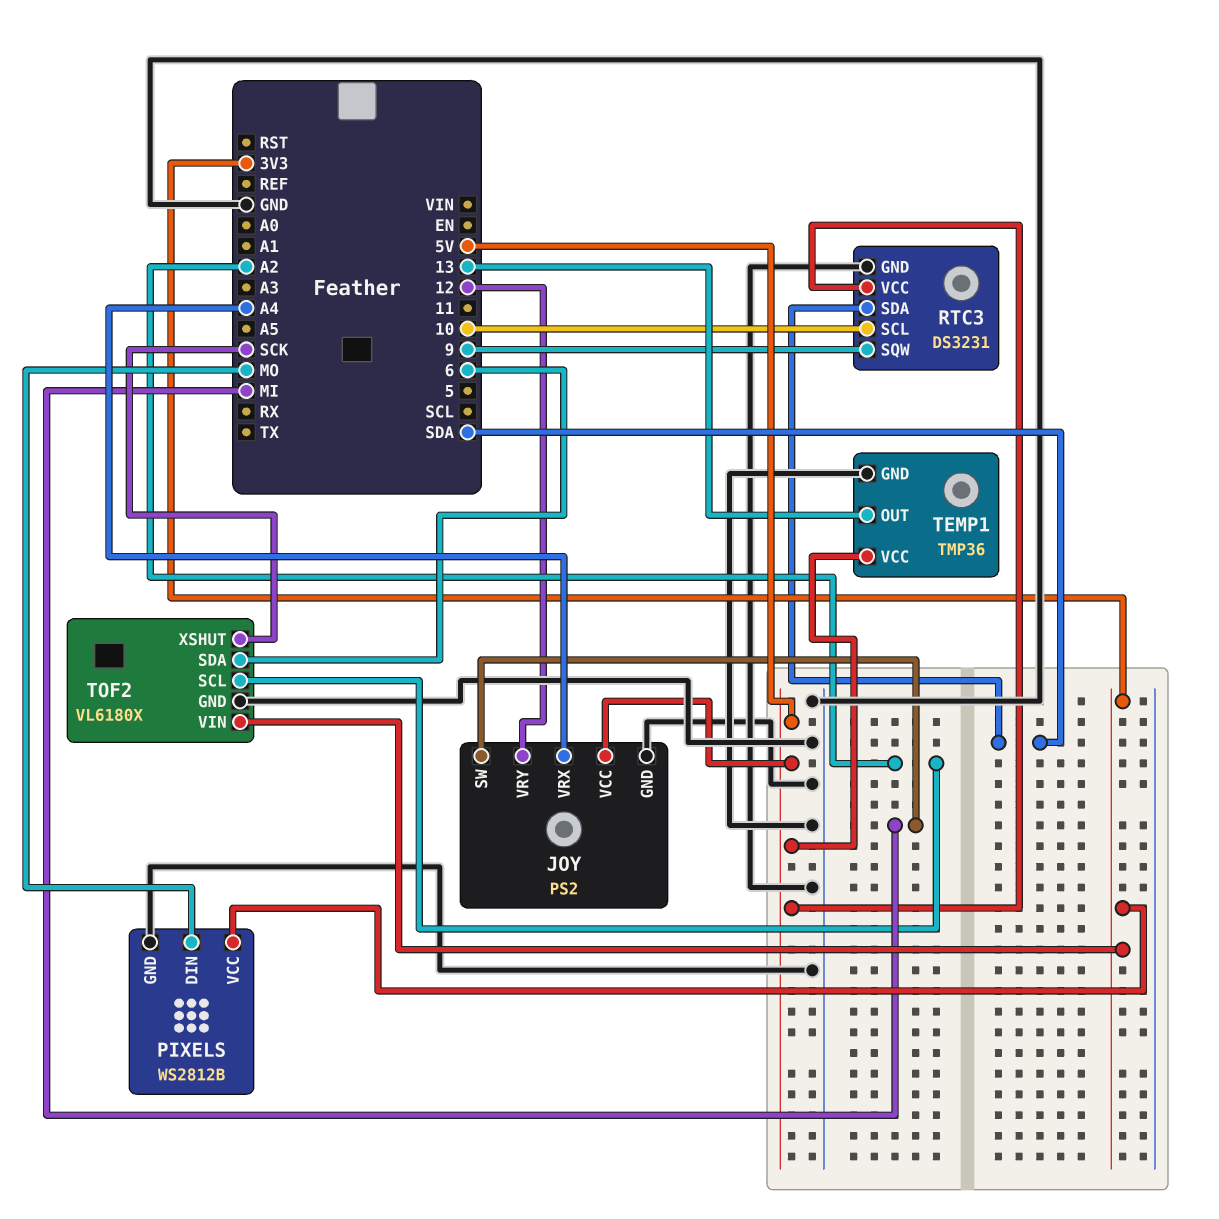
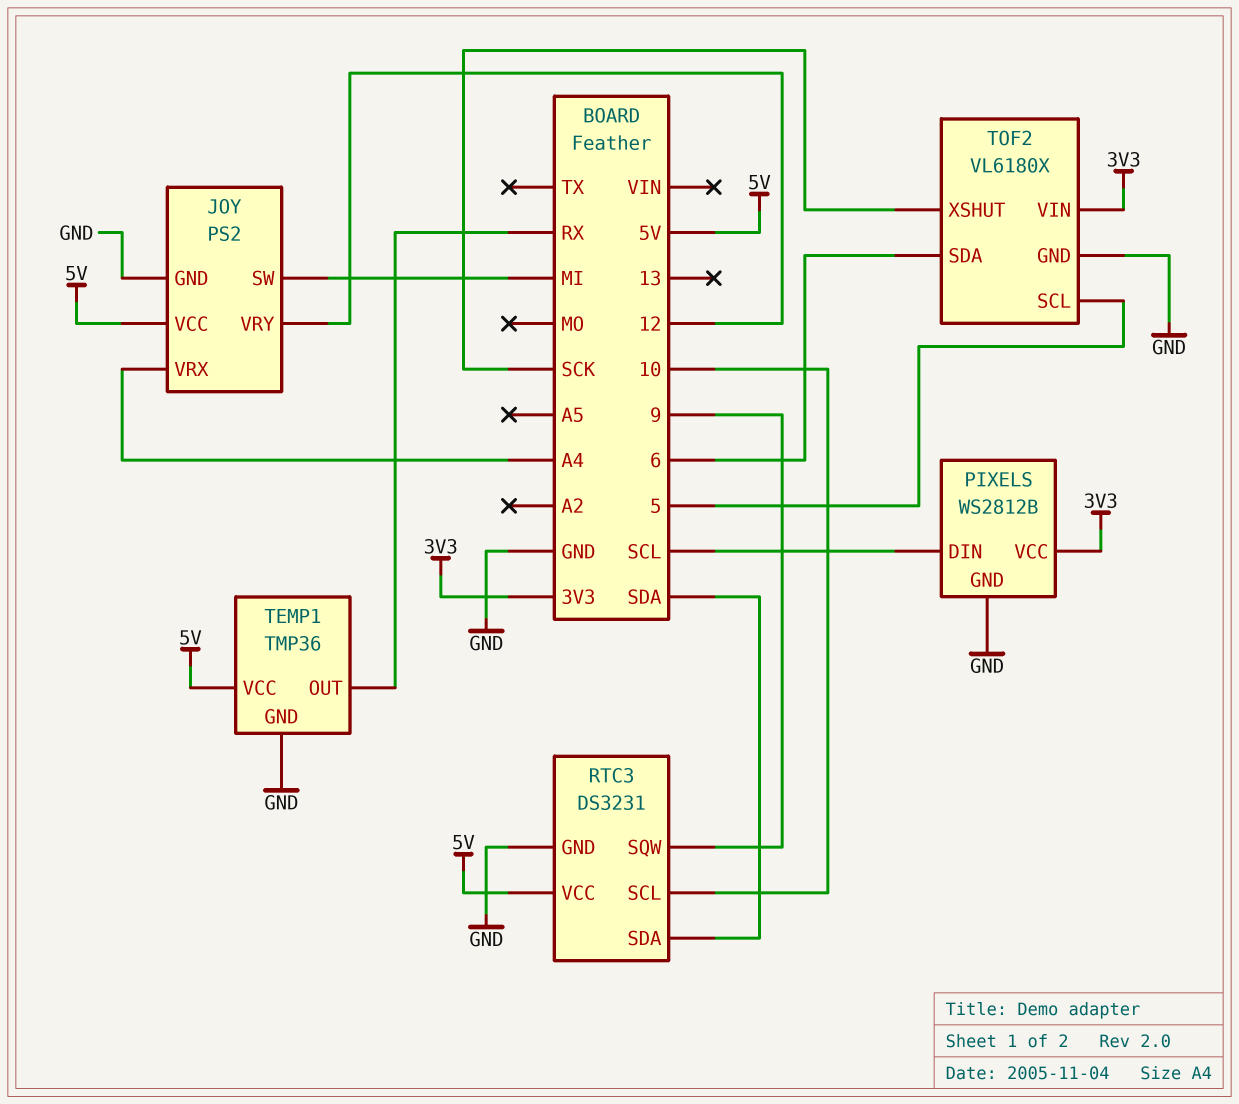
PIXELS pin DIN: MO -> SCL
TEMP1 pin OUT: 13 -> RX
TOF2 pin SCL: A2 -> 5

